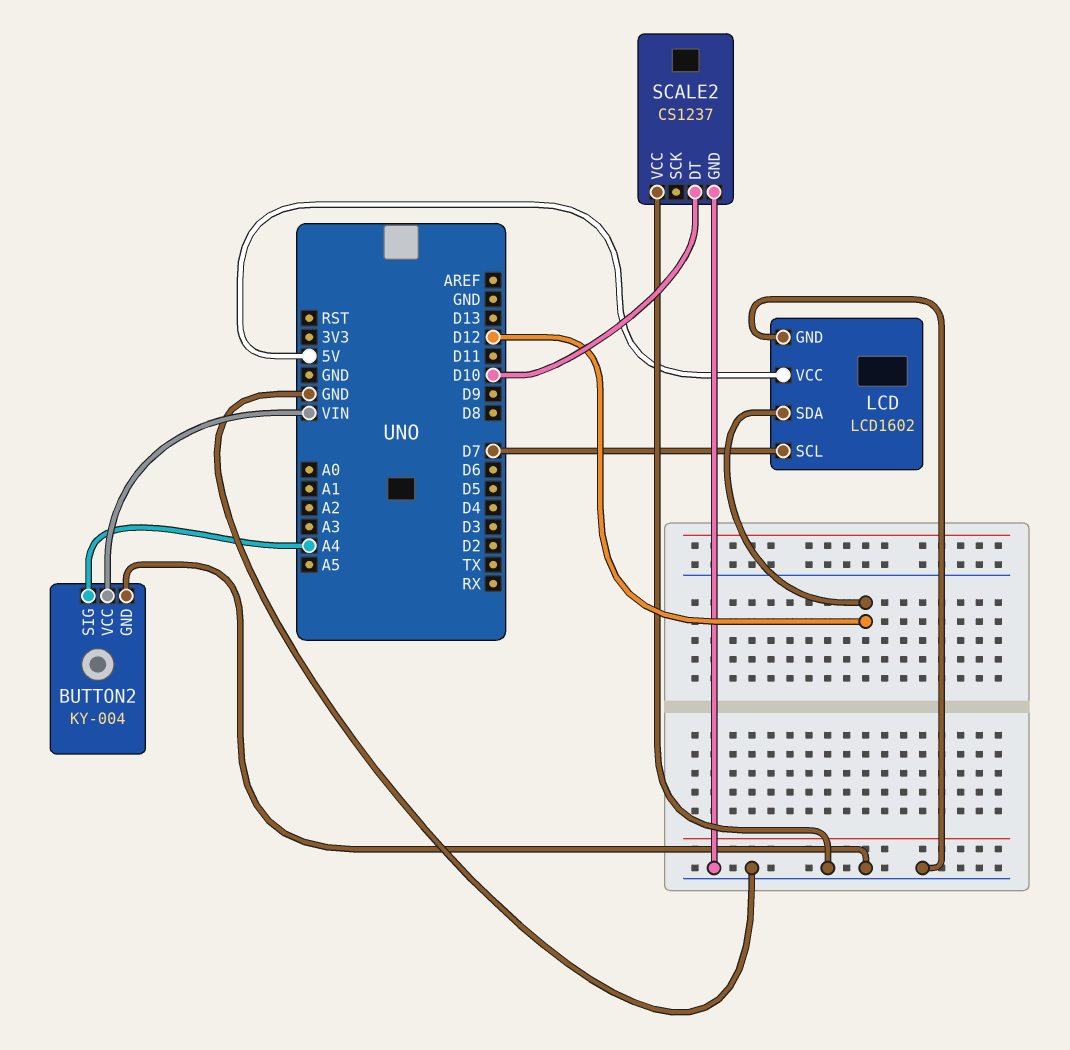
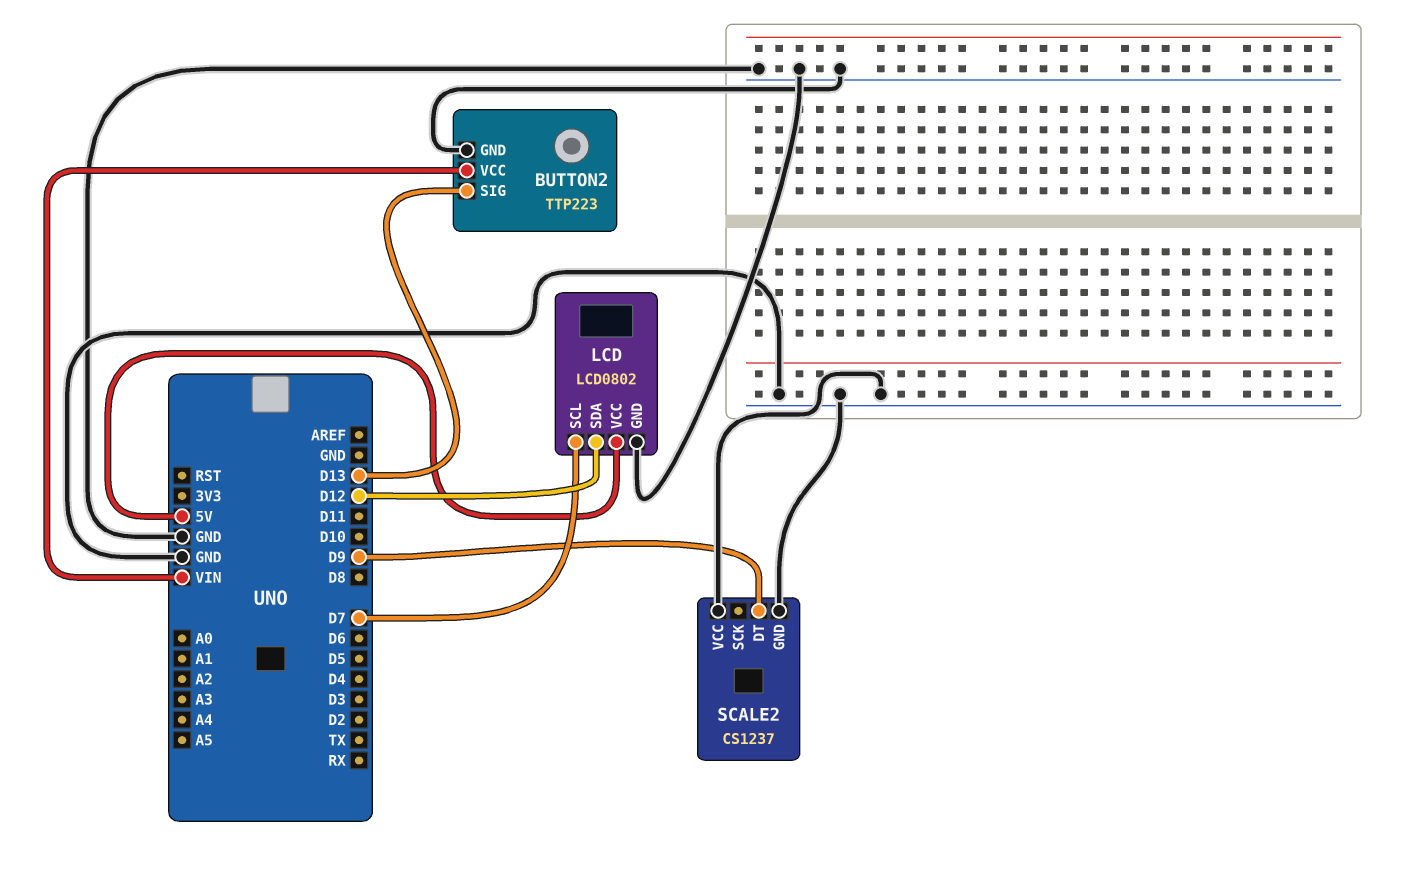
BUTTON2: KY-004 -> TTP223
BUTTON2 pin SIG: A4 -> D13
LCD: LCD1602 -> LCD0802
SCALE2 pin DT: D10 -> D9

